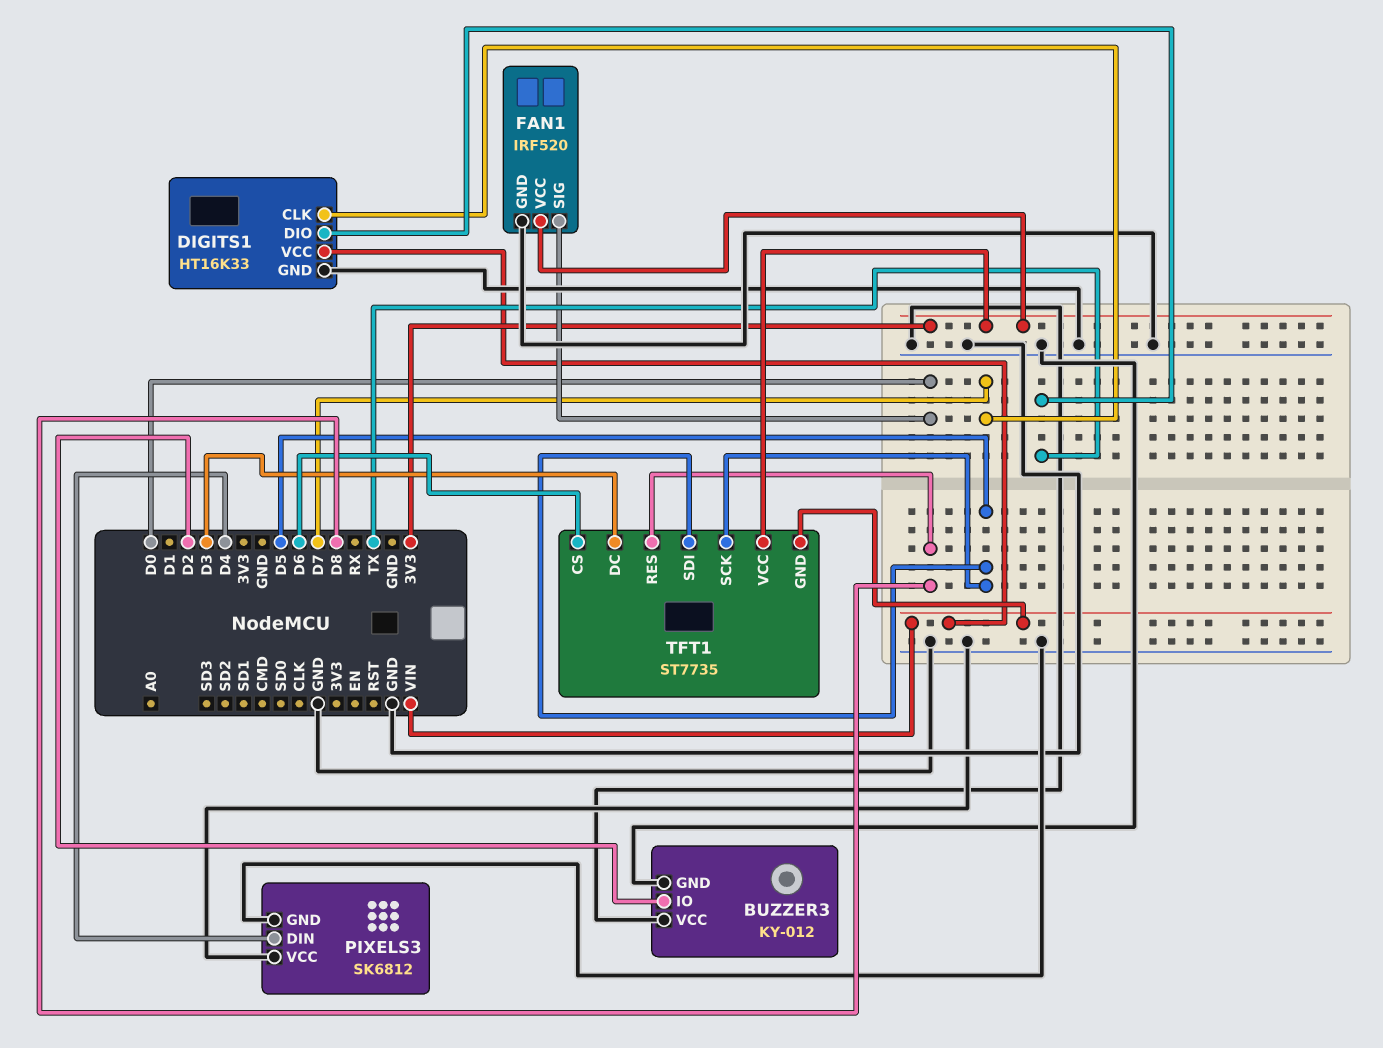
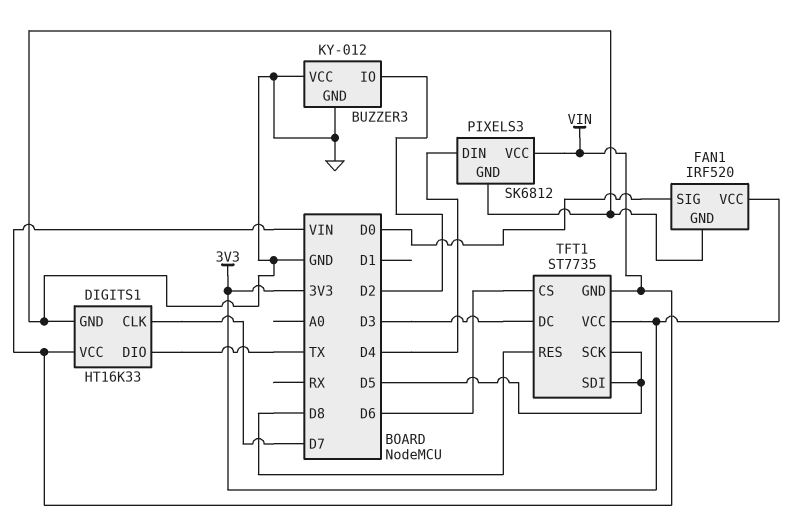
PIXELS3 pin VCC: GND -> VIN

